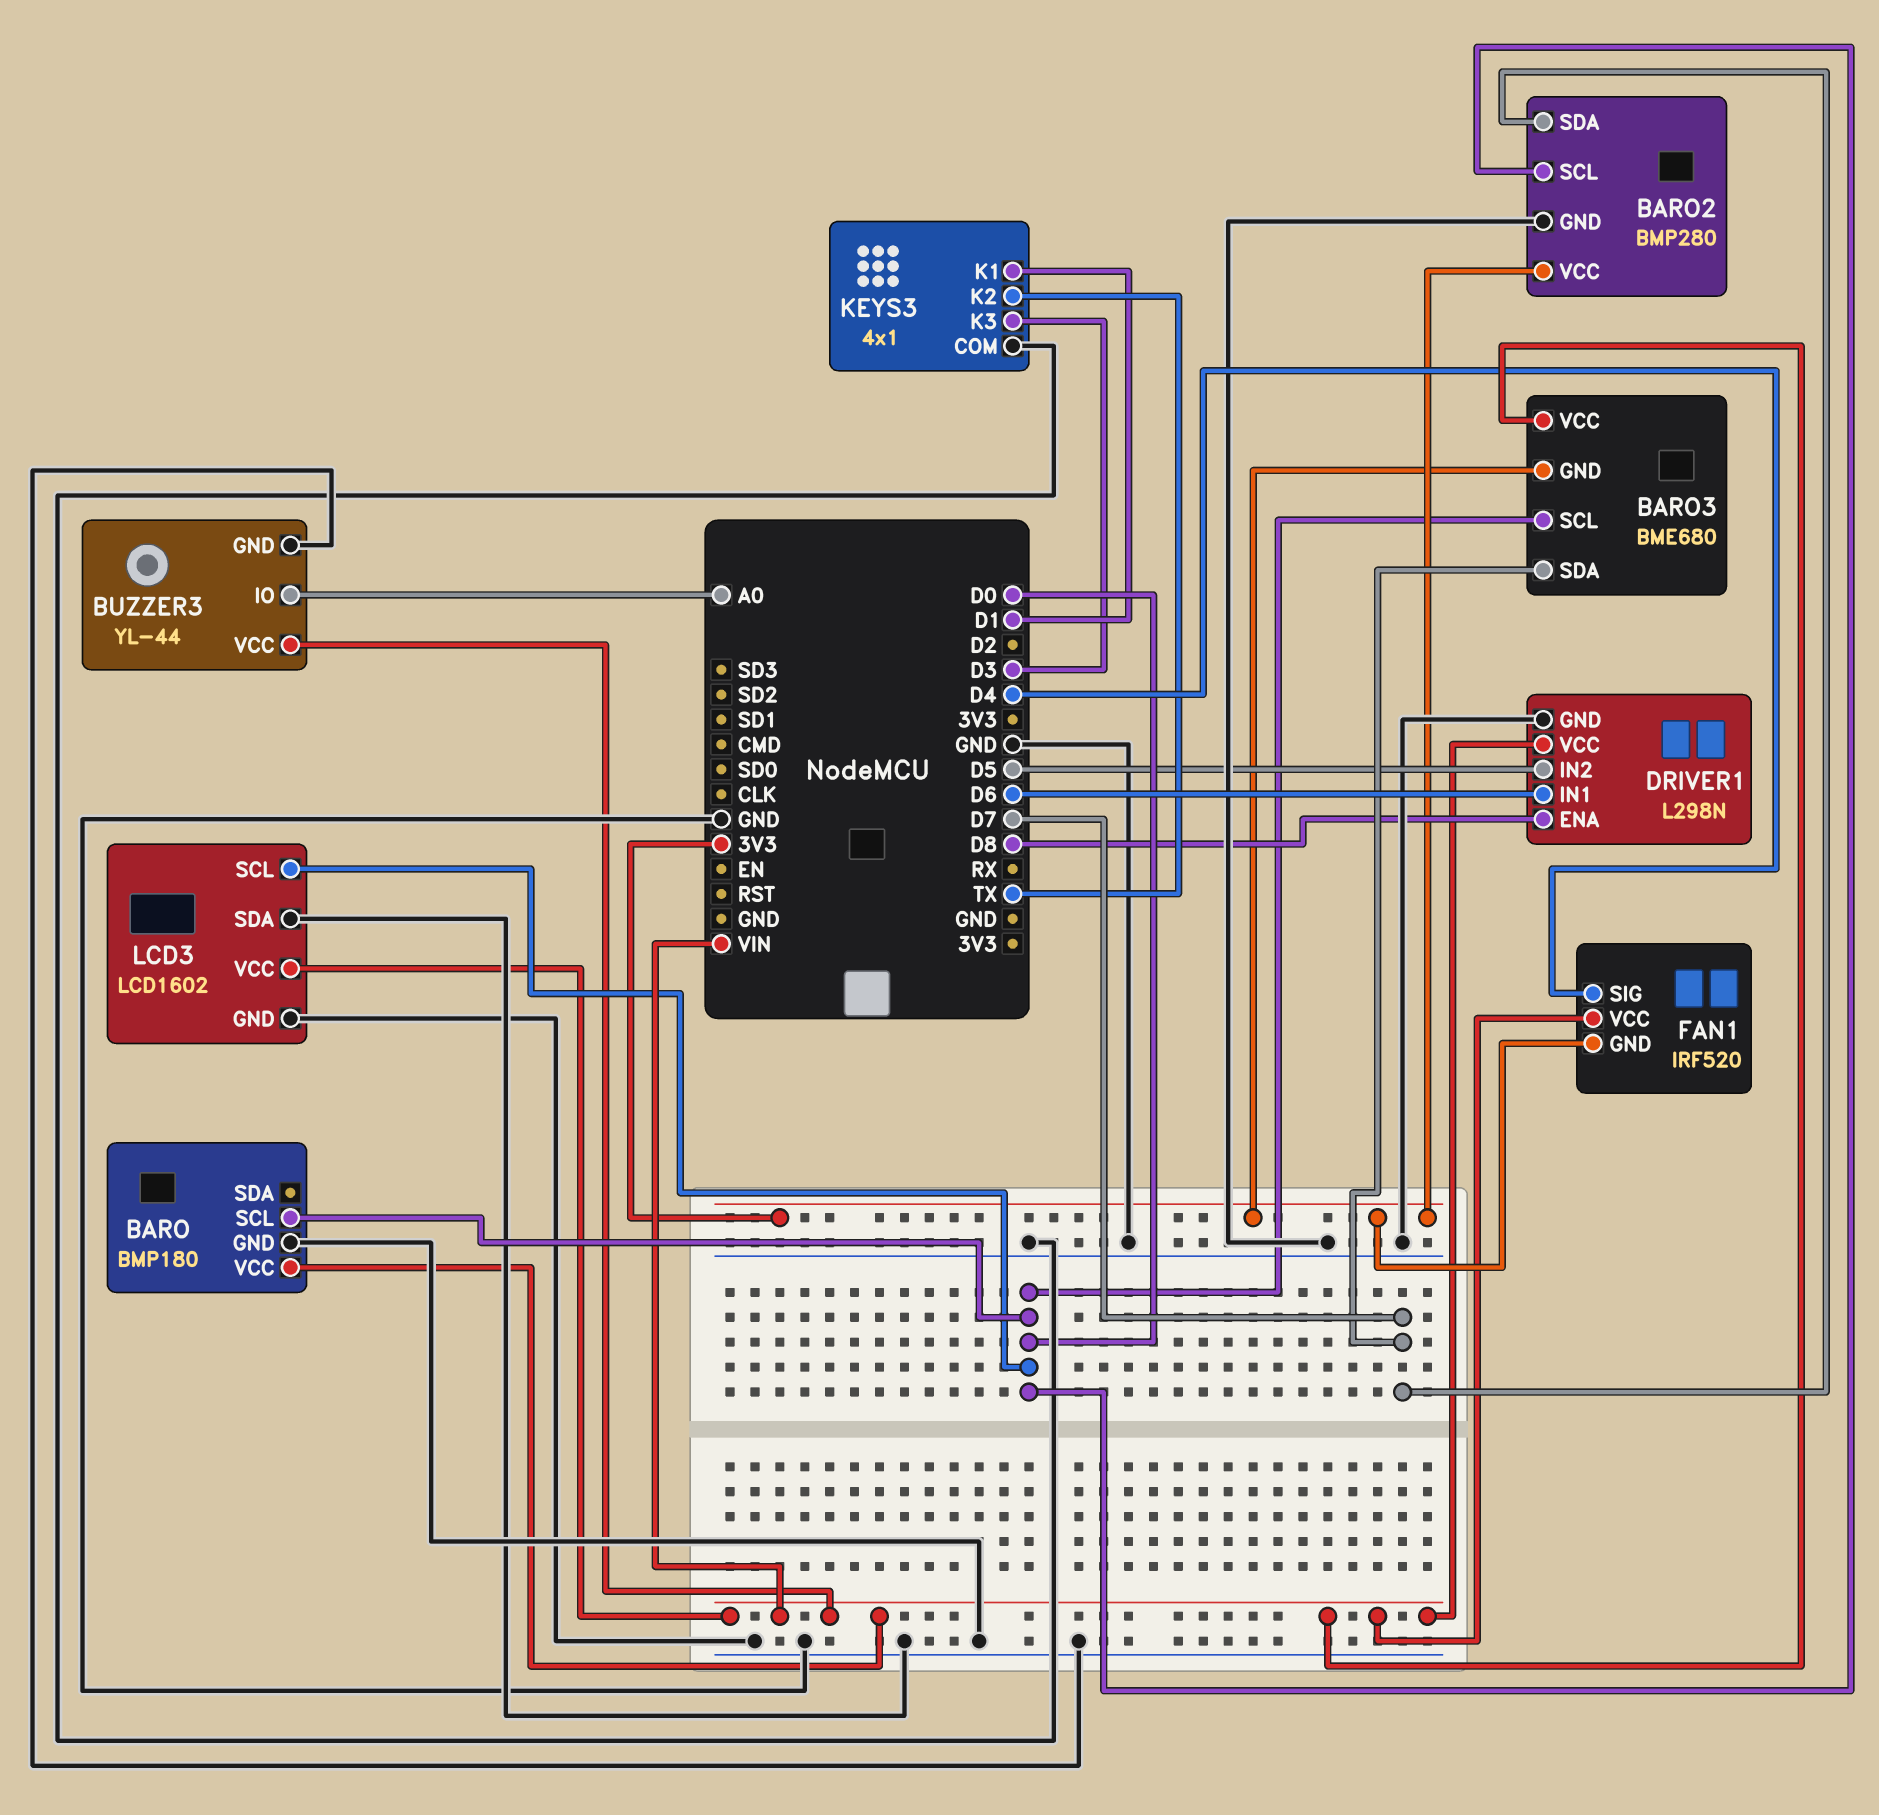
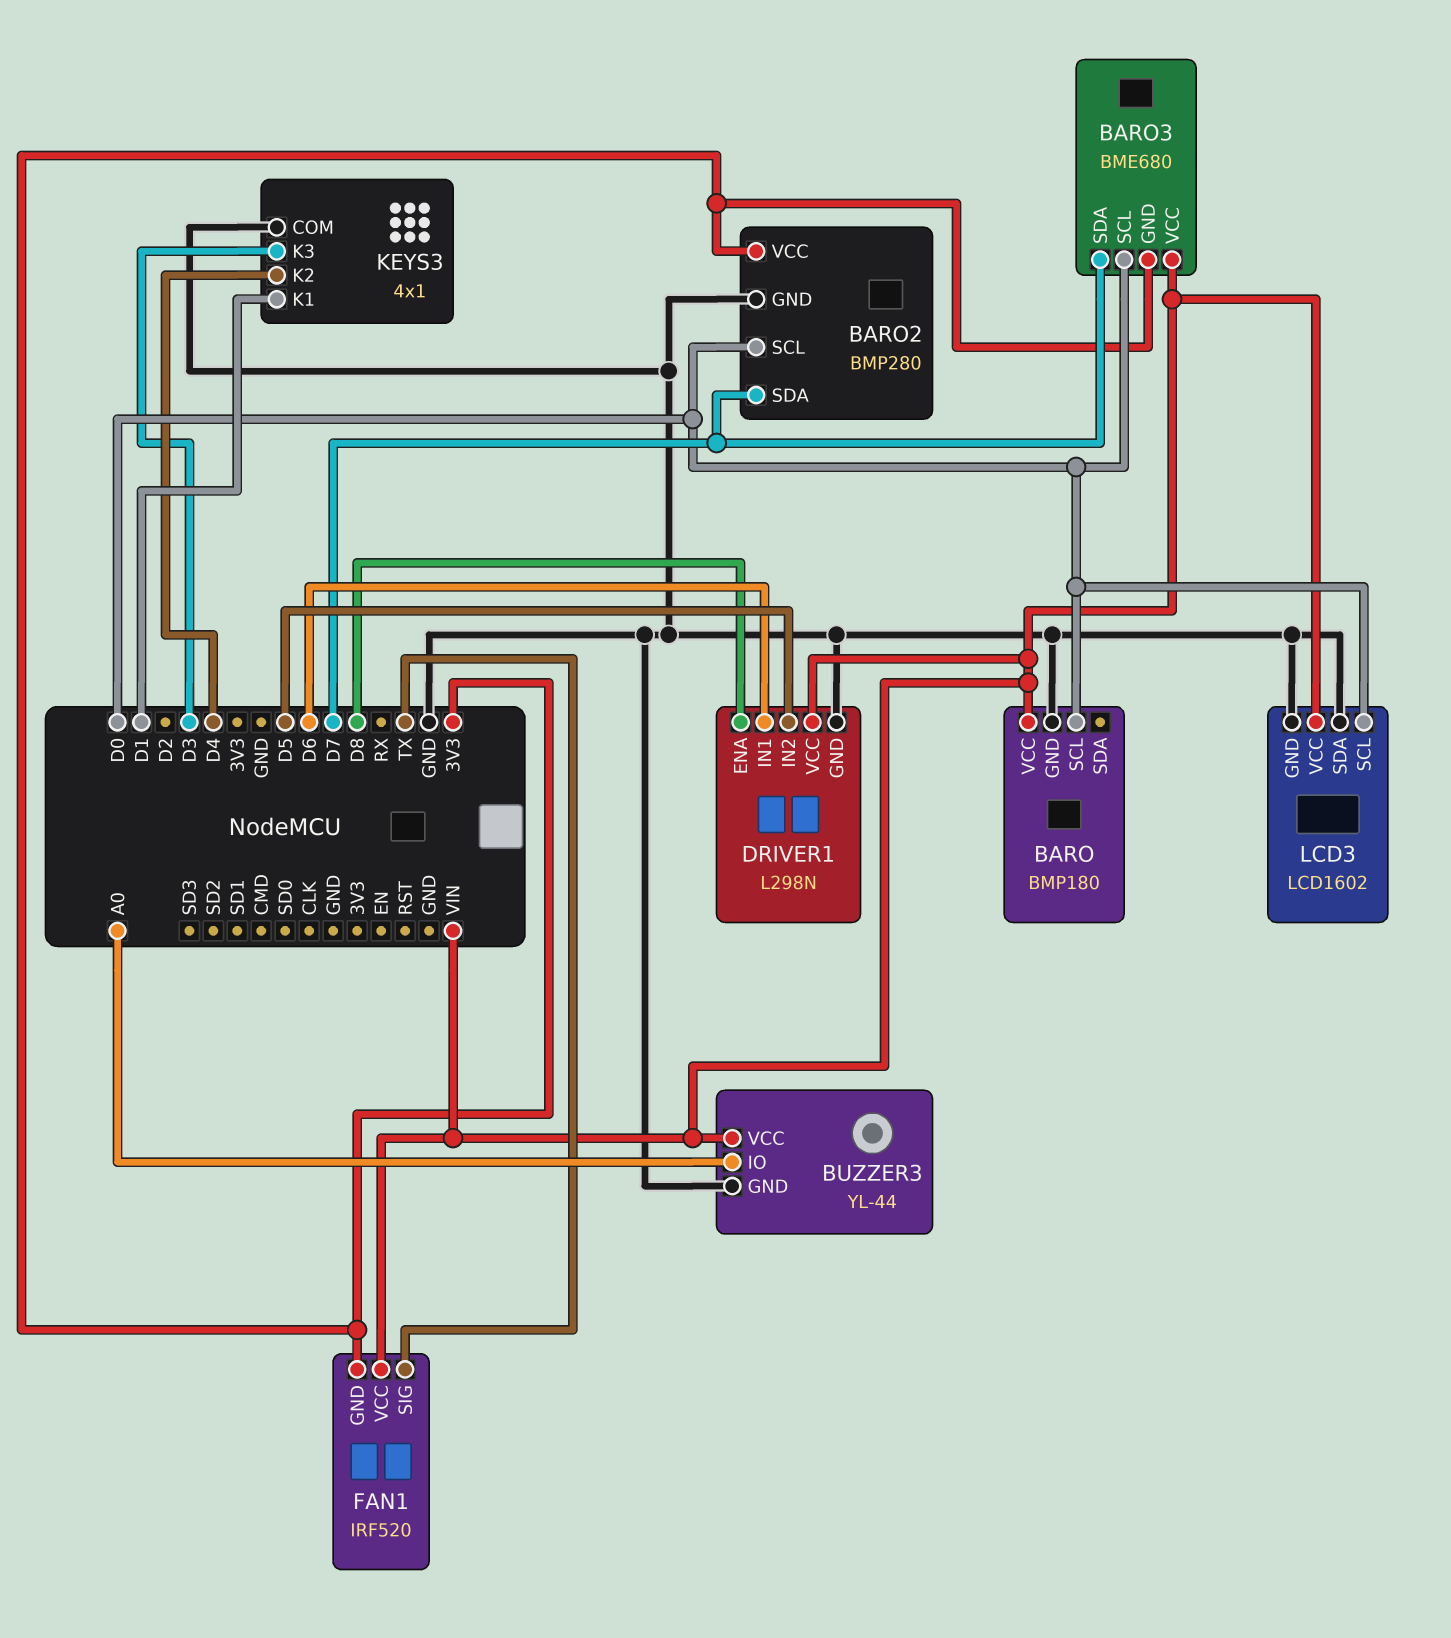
FAN1 pin SIG: D4 -> TX
KEYS3 pin K2: TX -> D4

